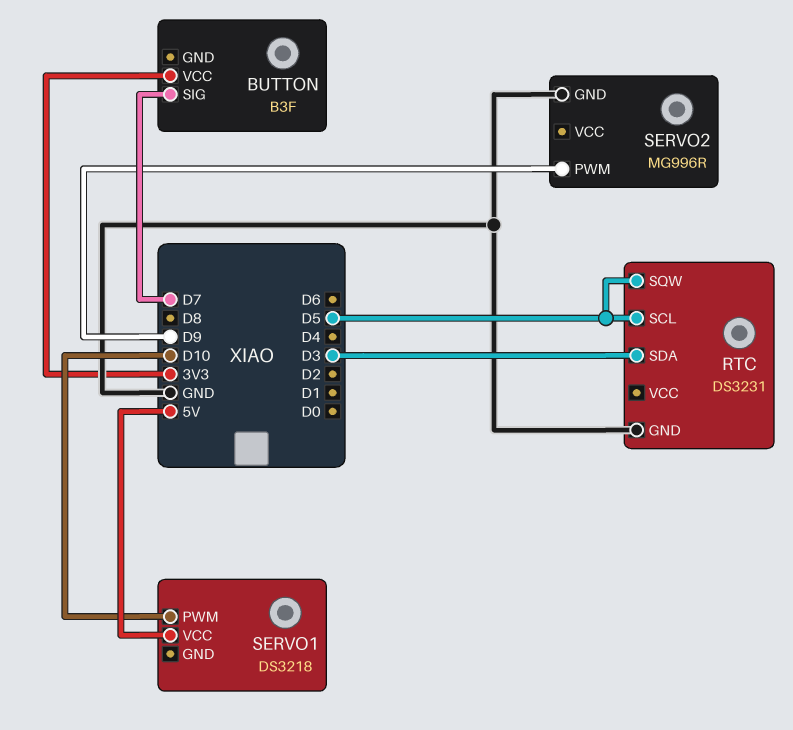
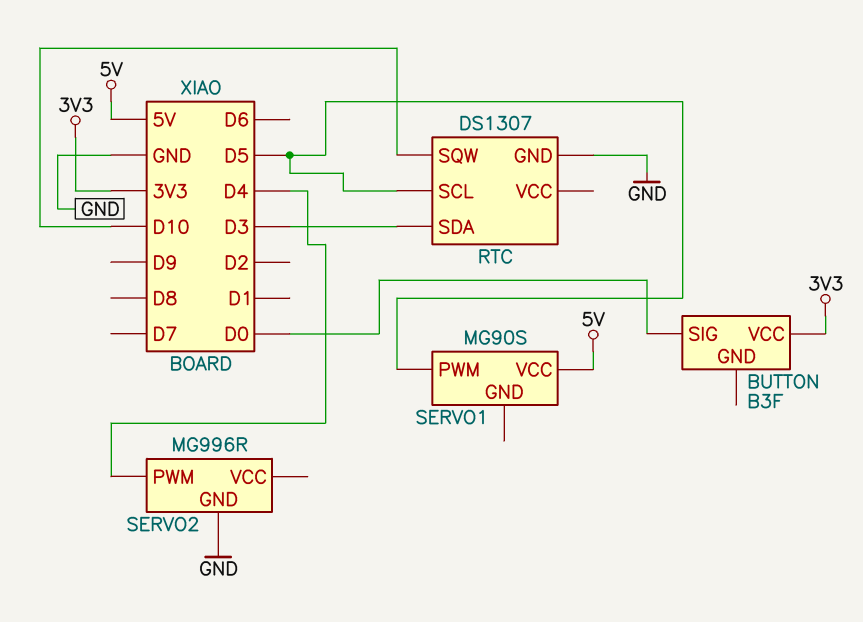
BUTTON pin SIG: D7 -> D0
RTC: DS3231 -> DS1307
RTC pin SQW: D5 -> D10
SERVO1: DS3218 -> MG90S
SERVO1 pin PWM: D10 -> D5
SERVO2 pin PWM: D9 -> D4

